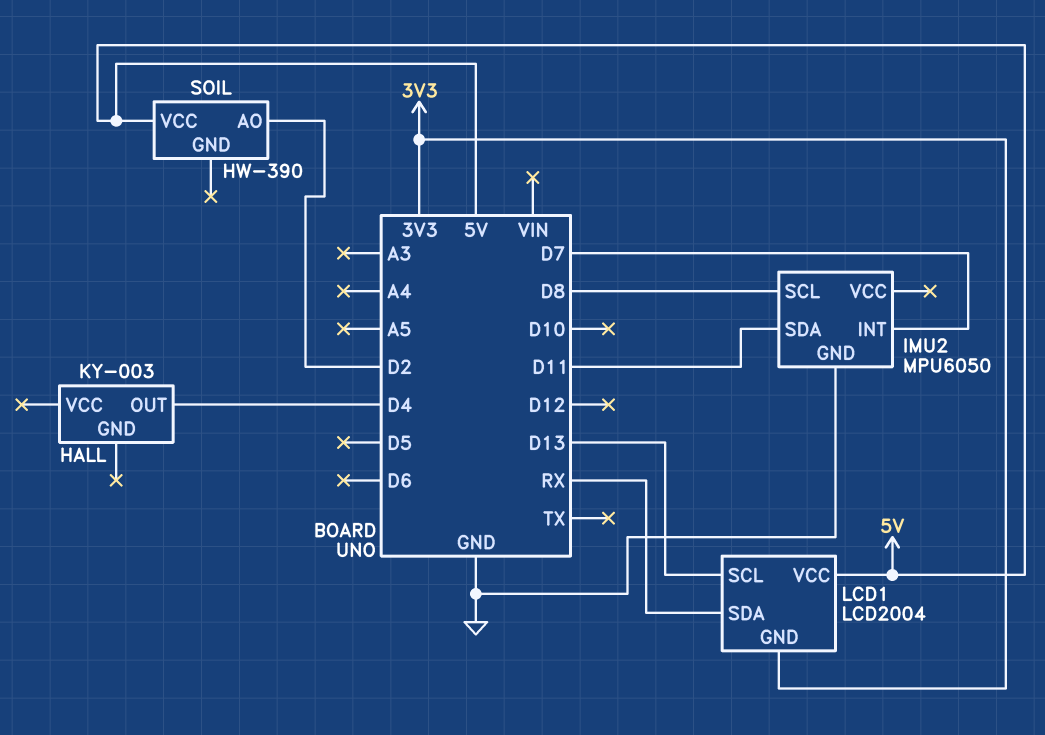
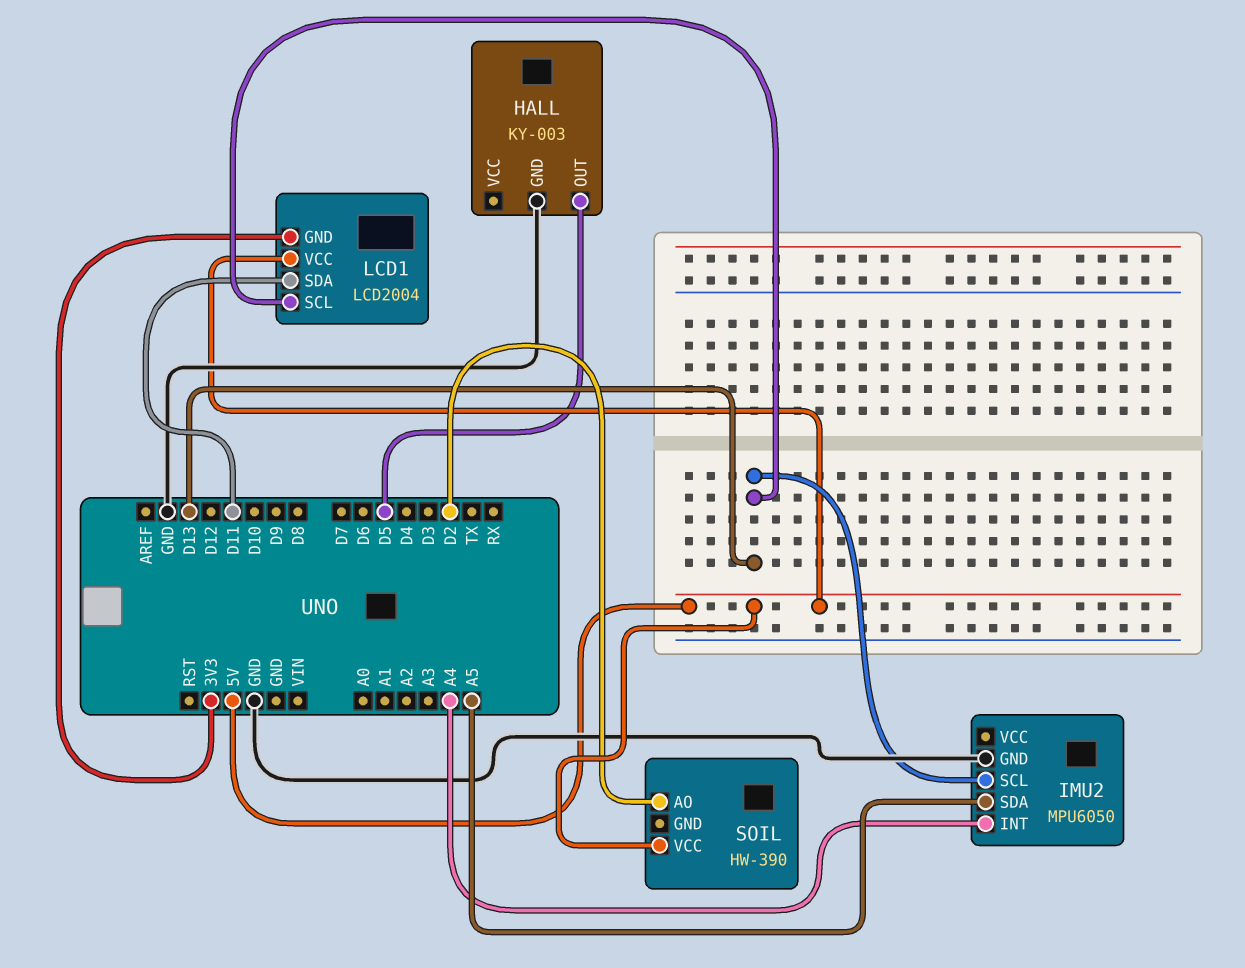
HALL pin GND: none -> GND
HALL pin OUT: D4 -> D5
IMU2 pin INT: D7 -> A4
IMU2 pin SCL: D8 -> D13
IMU2 pin SDA: D11 -> A5
LCD1 pin SDA: RX -> D11

